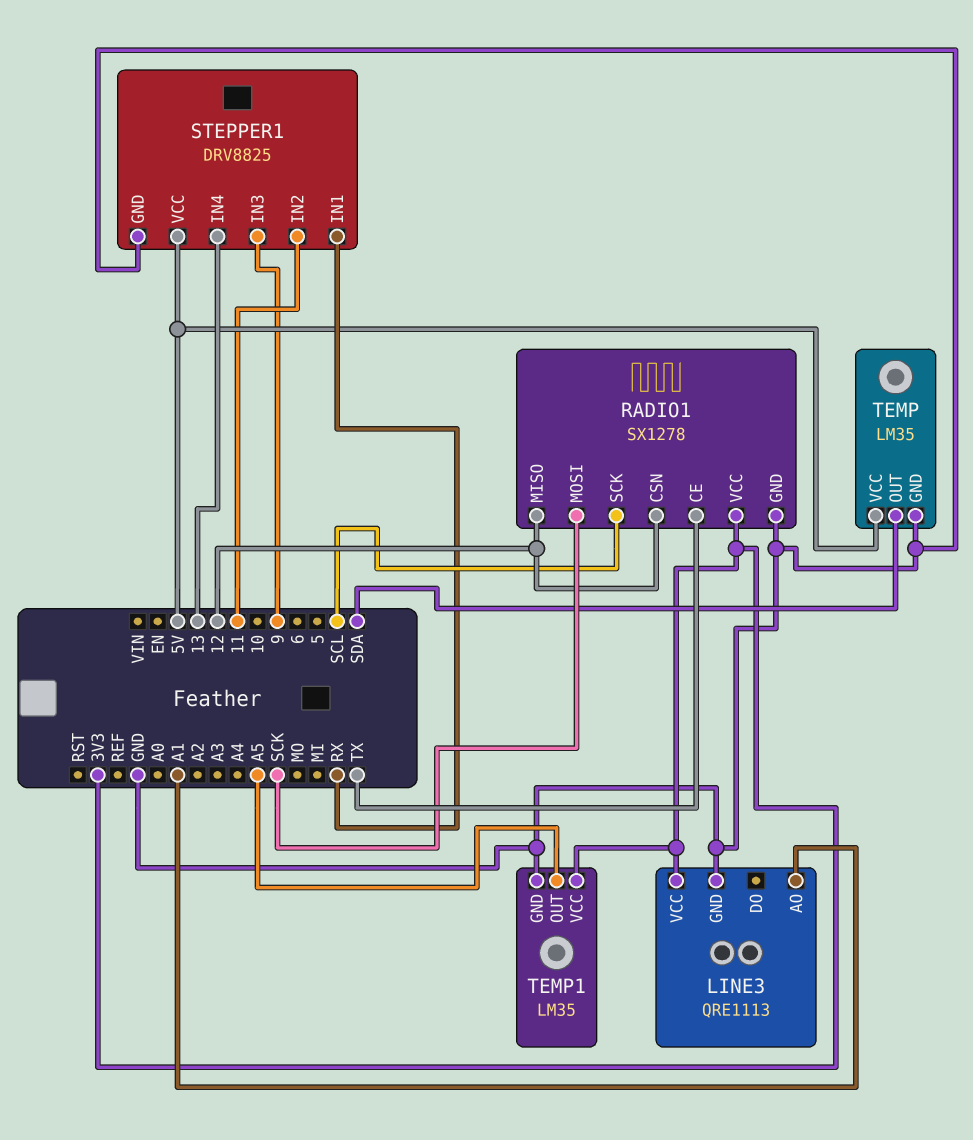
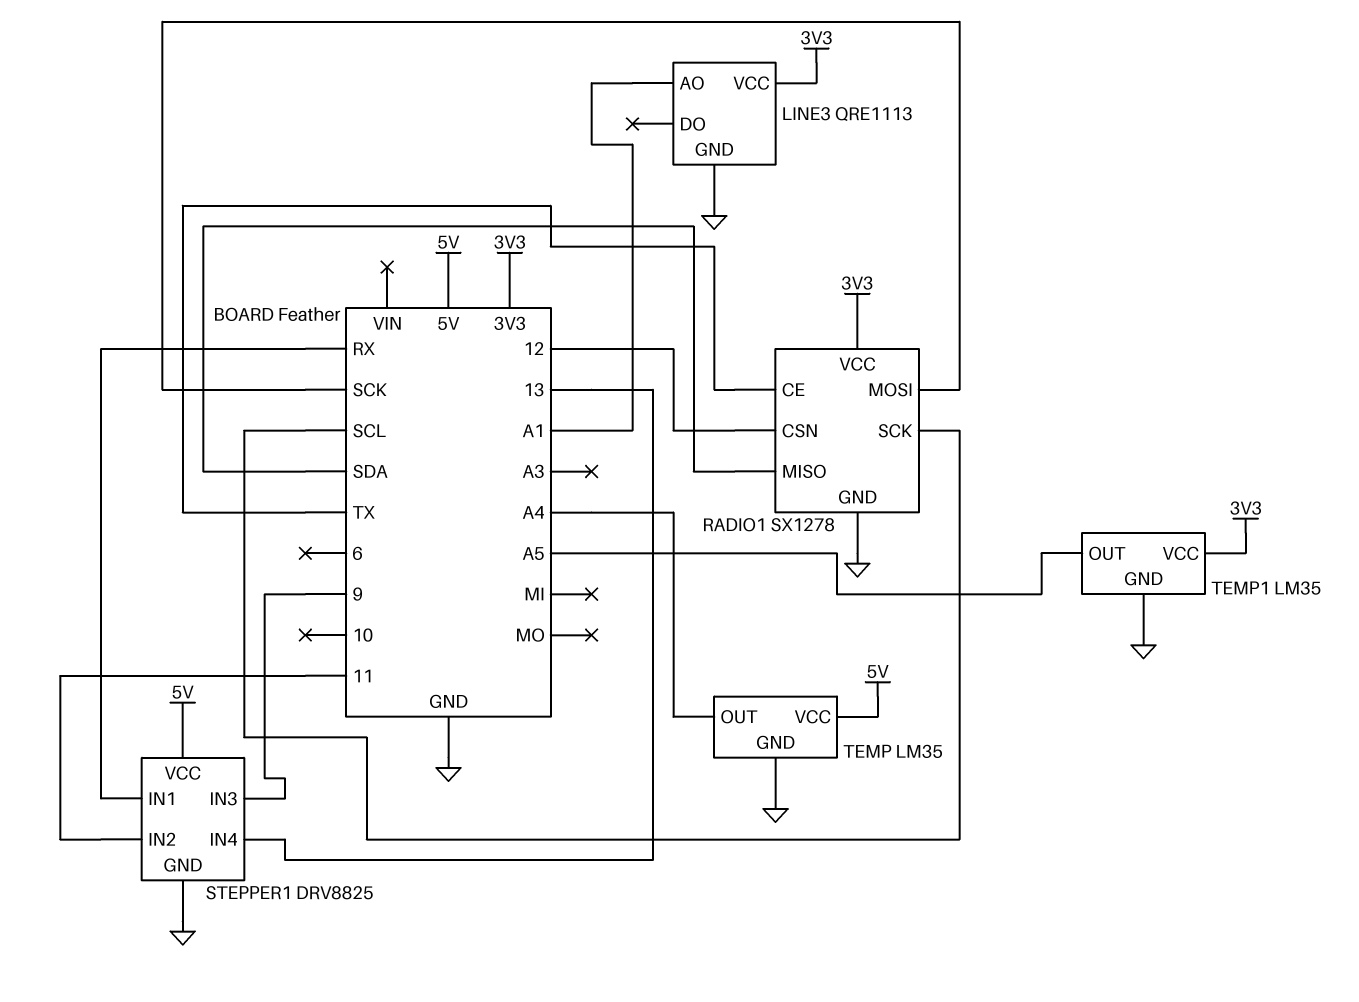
RADIO1 pin MISO: 12 -> SDA
TEMP pin OUT: SDA -> A4

